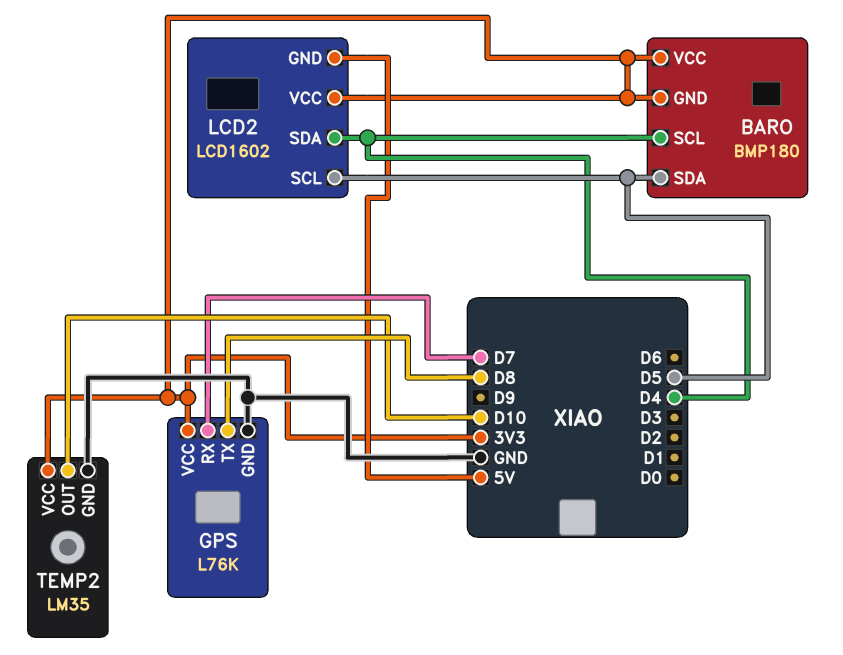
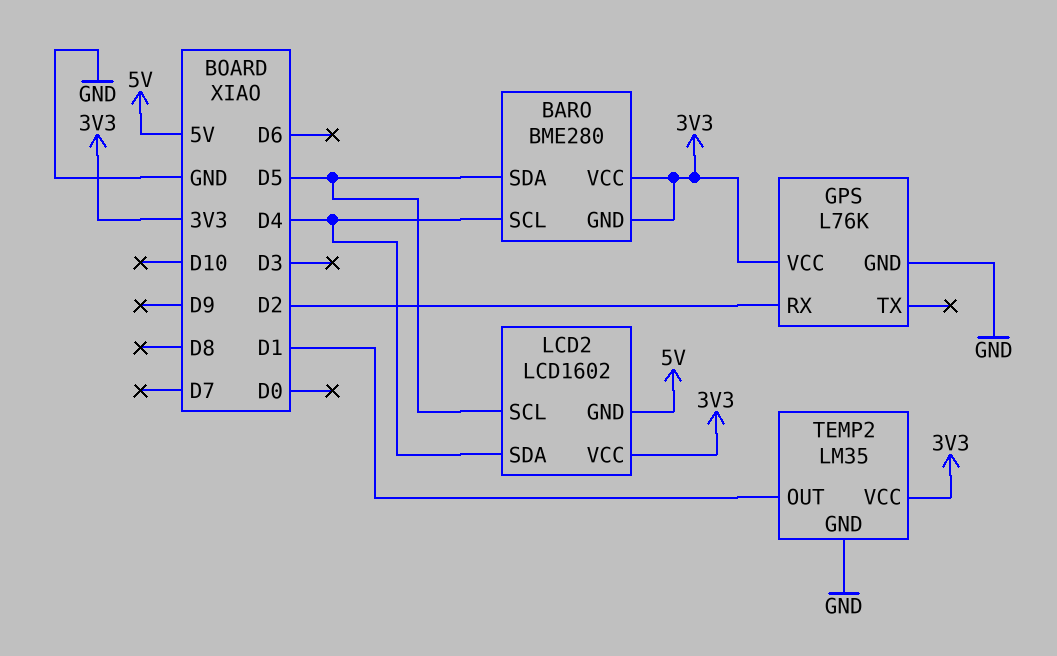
BARO: BMP180 -> BME280
GPS pin RX: D7 -> D2
GPS pin TX: D8 -> none
TEMP2 pin OUT: D10 -> D1

